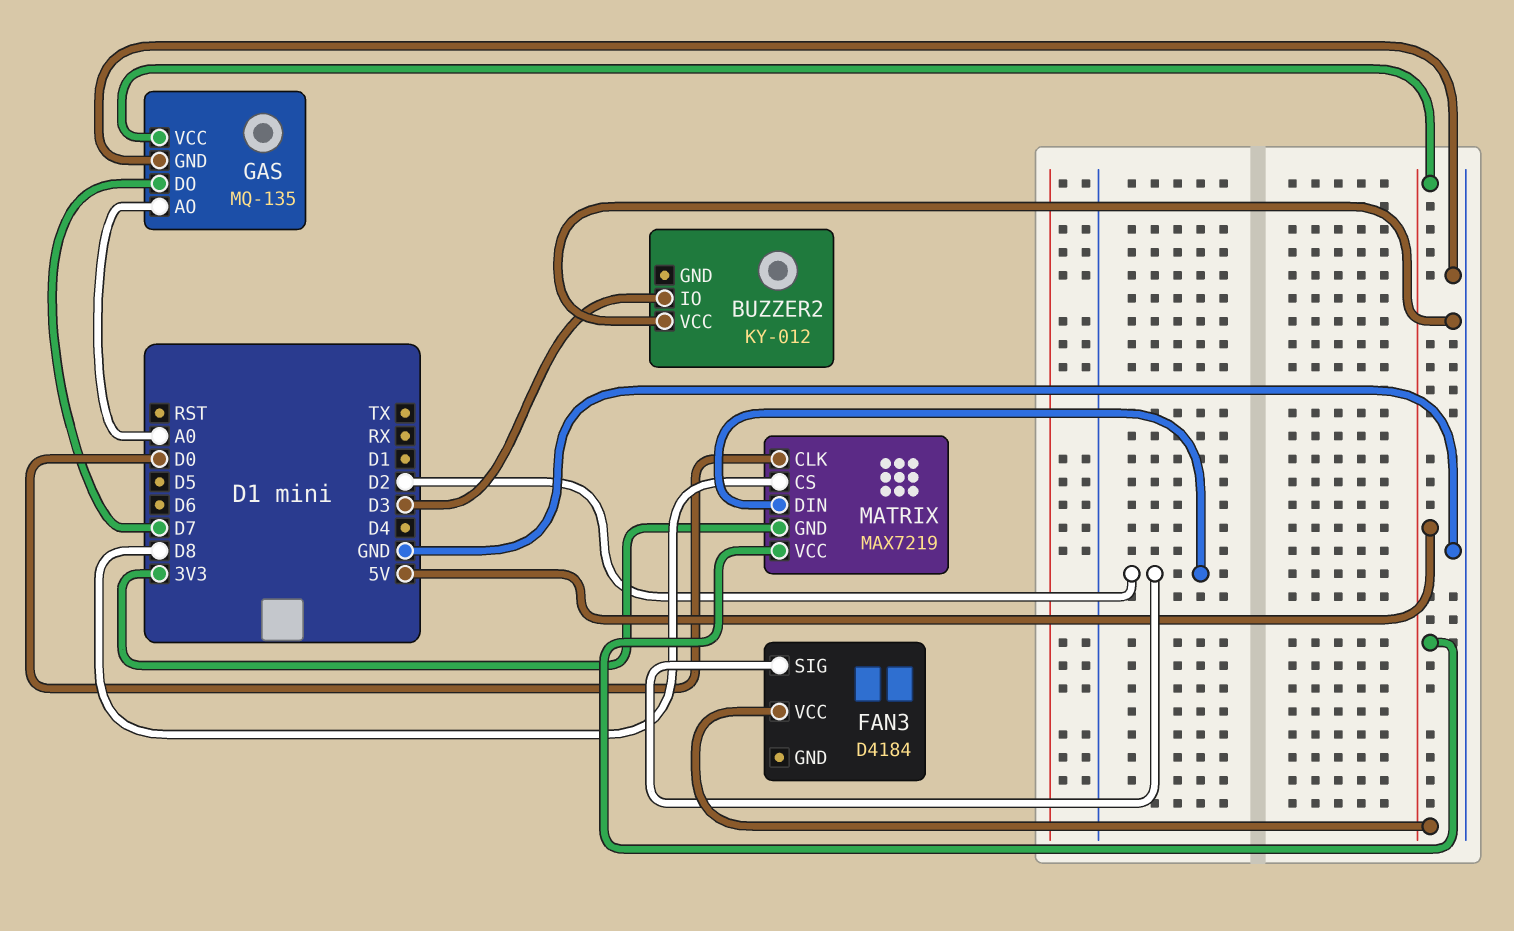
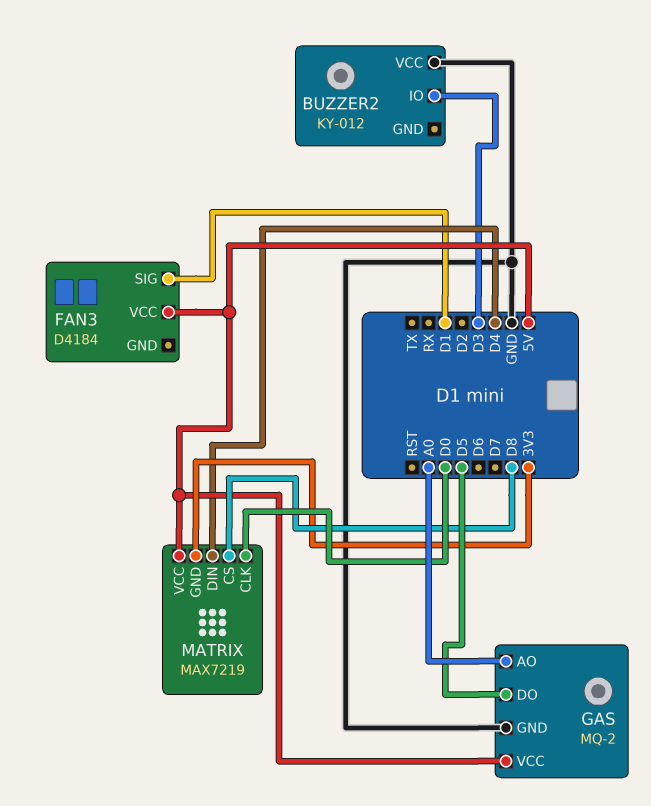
FAN3 pin SIG: D2 -> D1
GAS: MQ-135 -> MQ-2
GAS pin DO: D7 -> D5
MATRIX pin DIN: D2 -> D4

